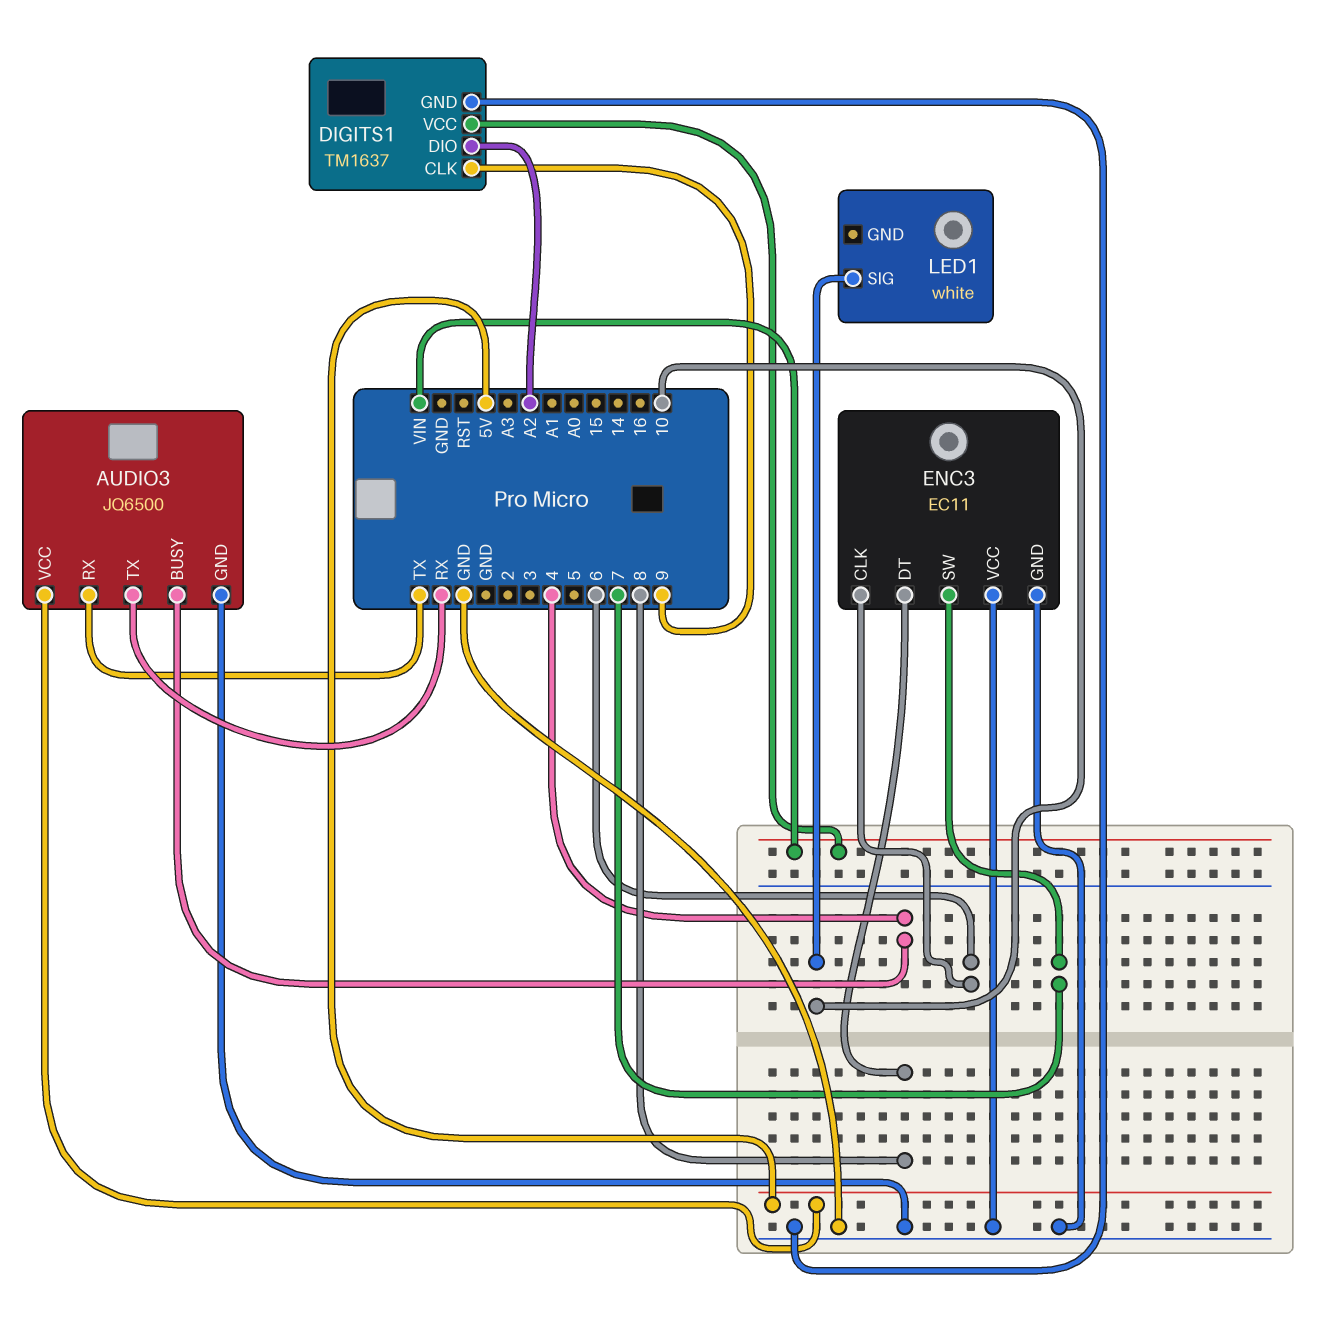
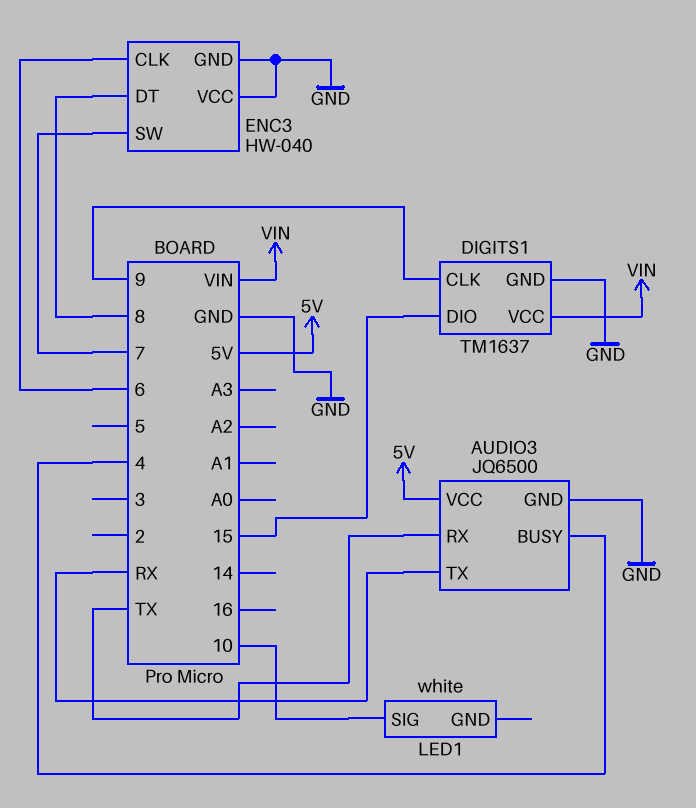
DIGITS1 pin DIO: A2 -> 15
ENC3: EC11 -> HW-040

